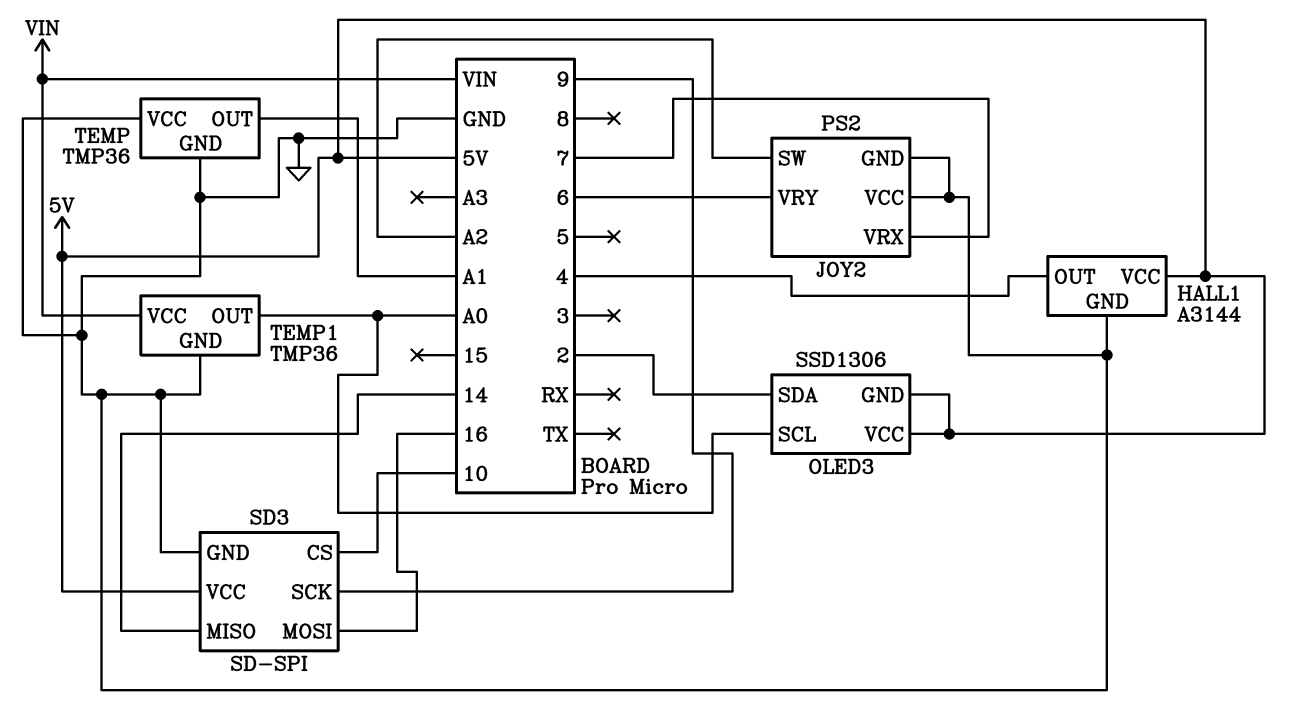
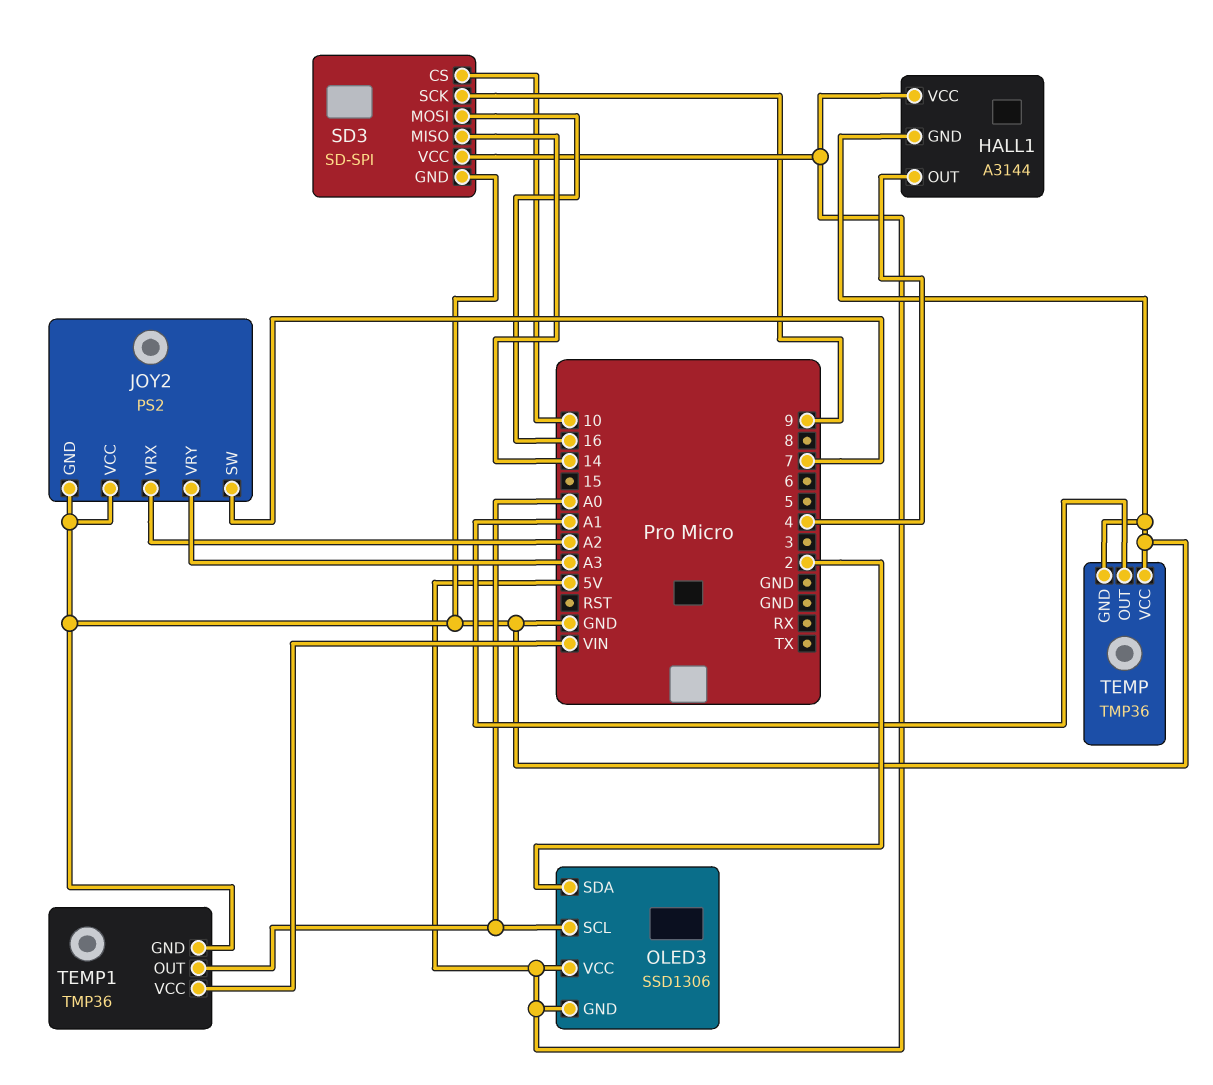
JOY2 pin SW: A2 -> 7
JOY2 pin VRX: 7 -> A2
JOY2 pin VRY: 6 -> A3

